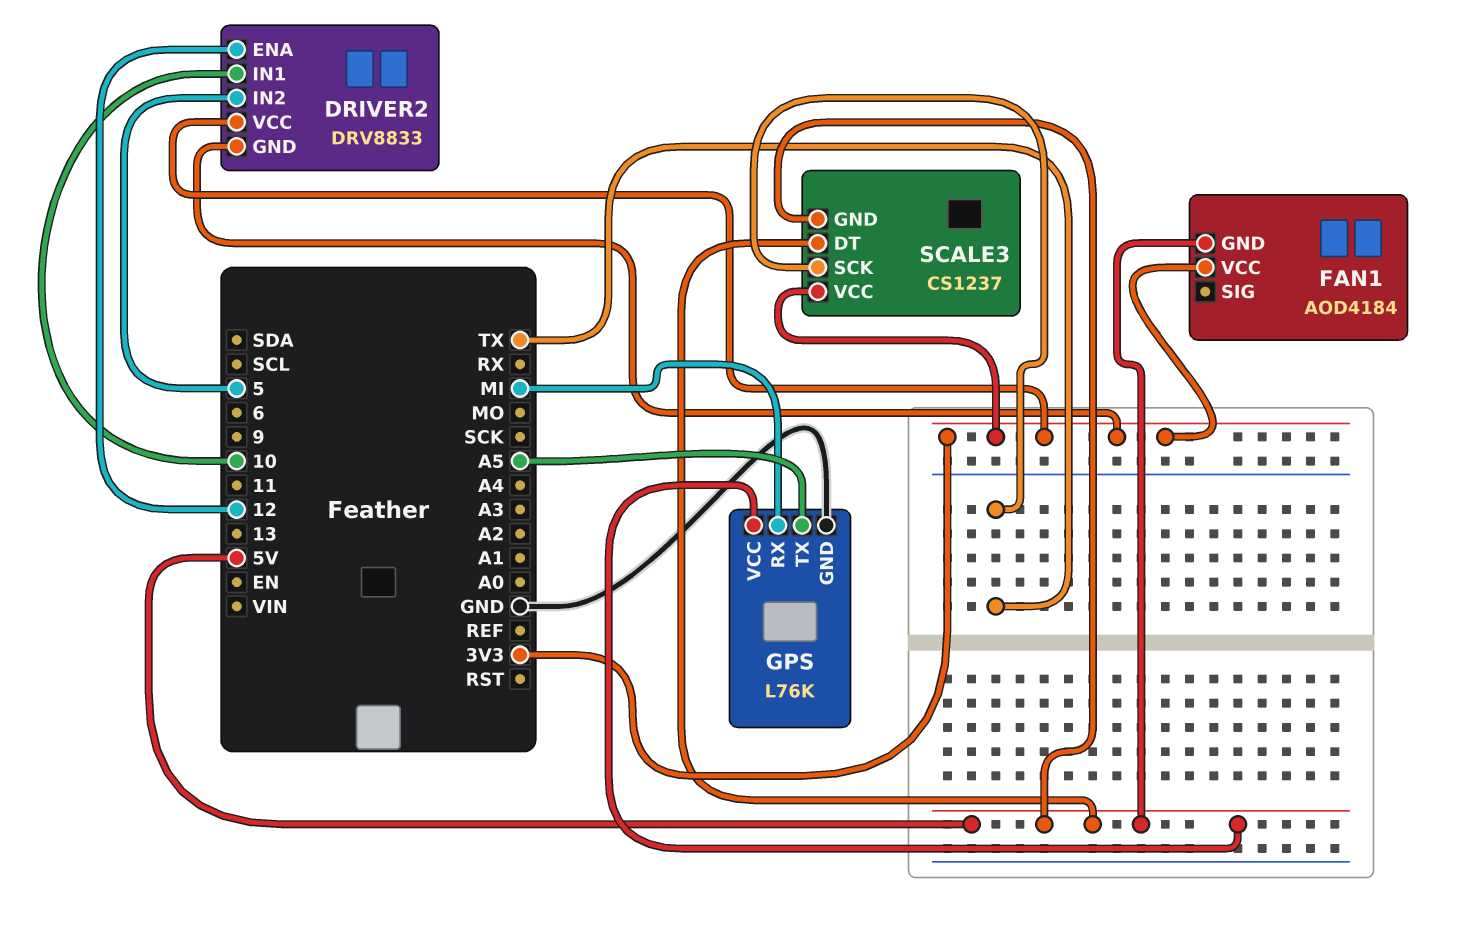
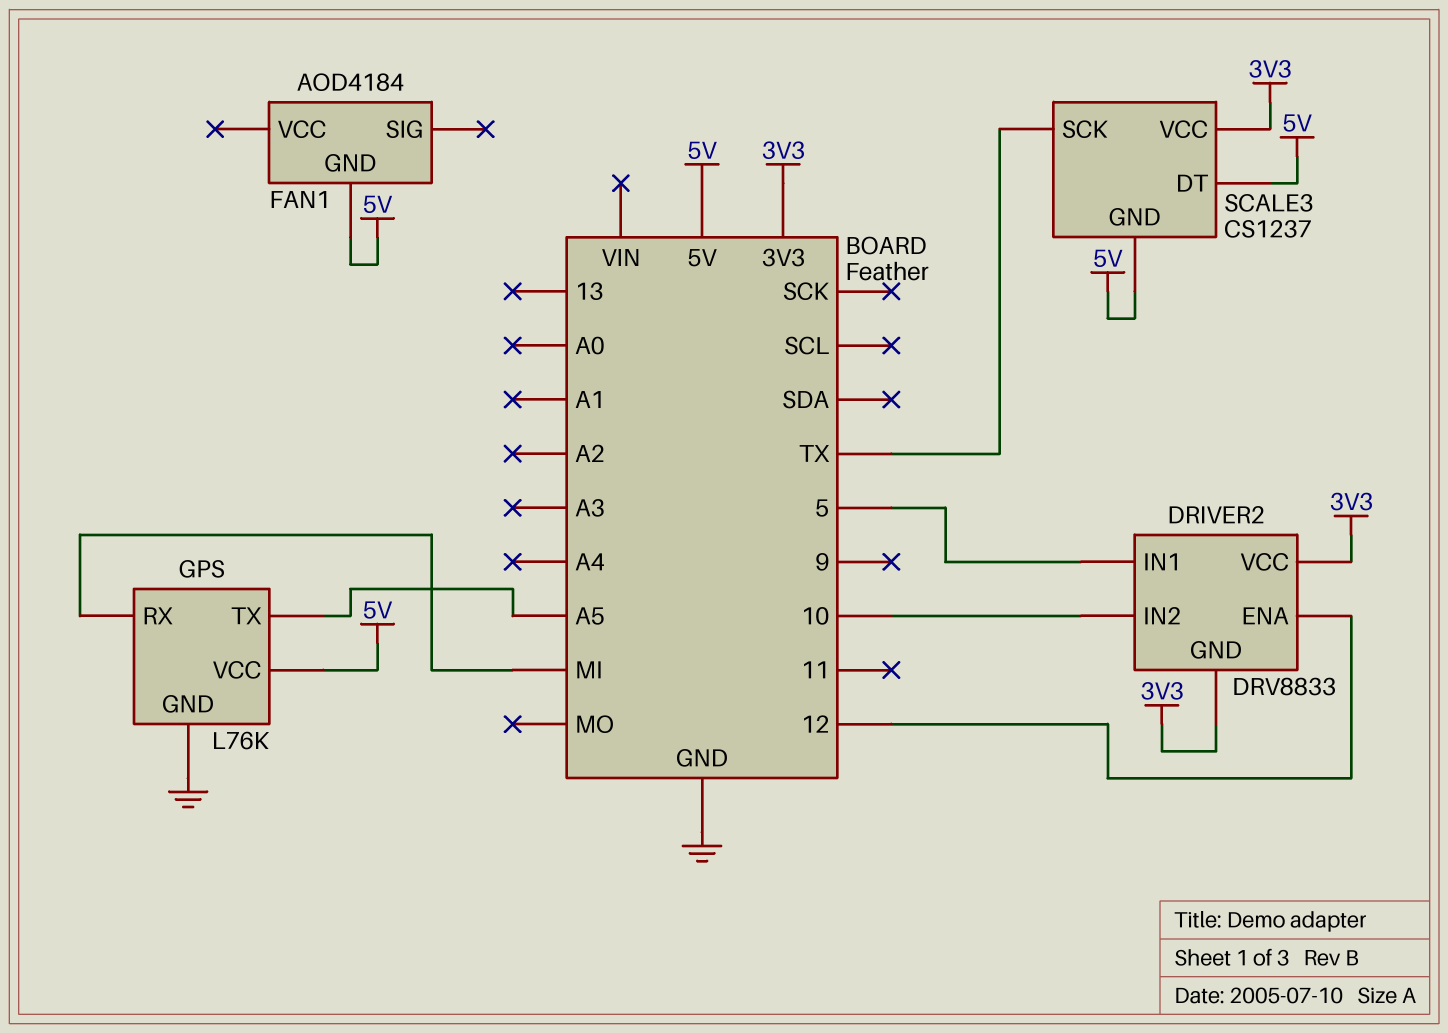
DRIVER2 pin IN1: 10 -> 5
DRIVER2 pin IN2: 5 -> 10
FAN1 pin VCC: 3V3 -> none

